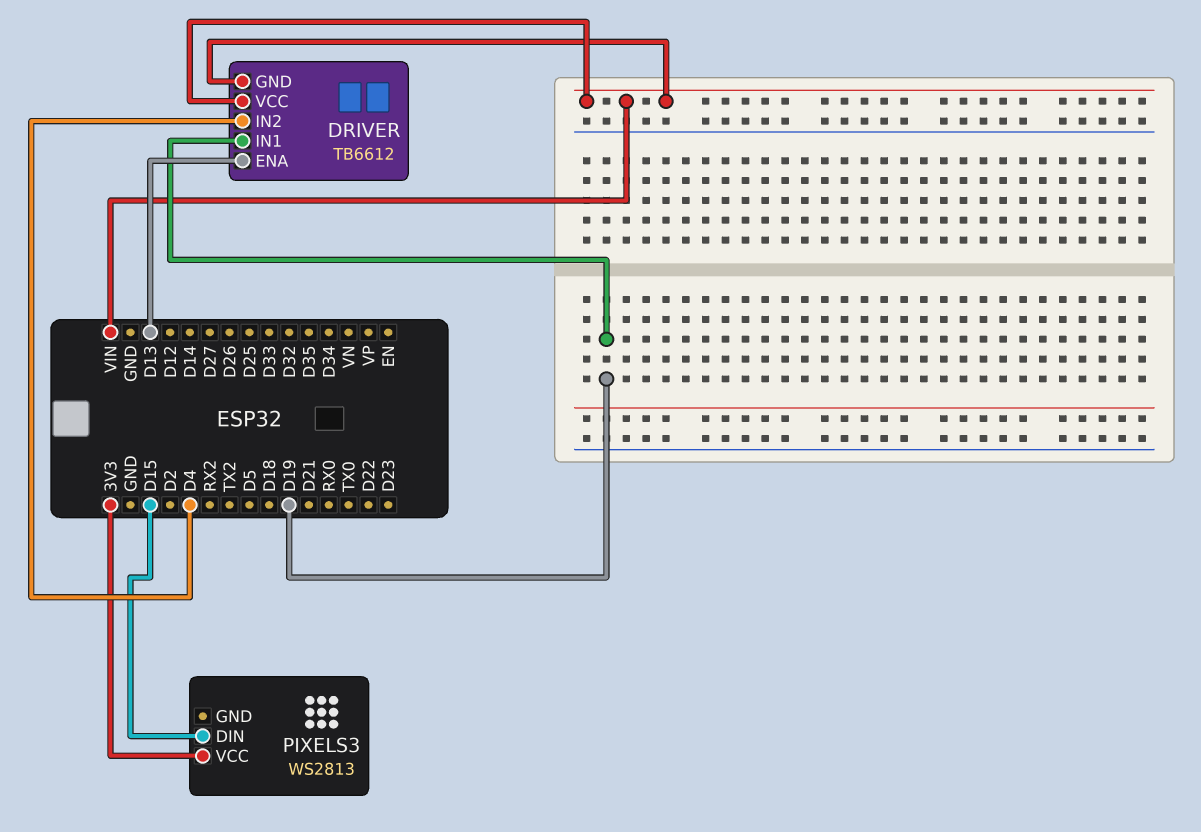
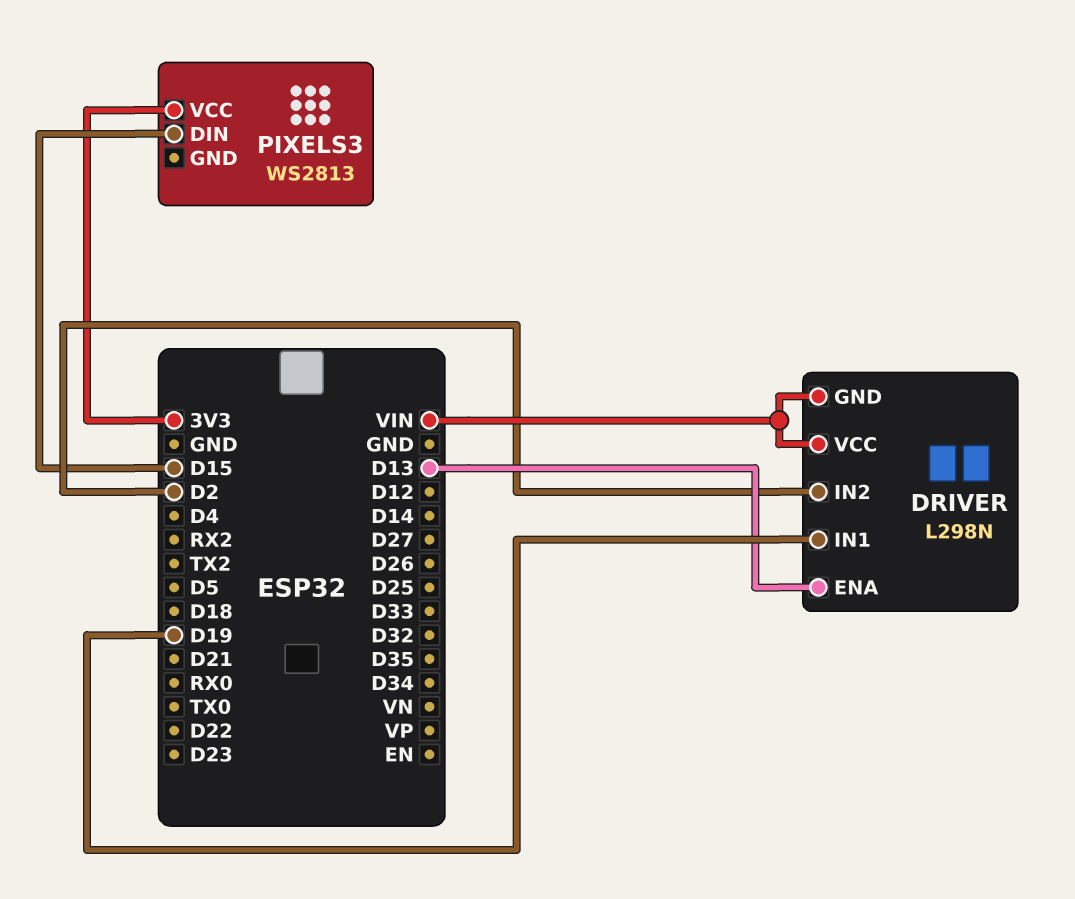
DRIVER: TB6612 -> L298N
DRIVER pin IN2: D4 -> D2

